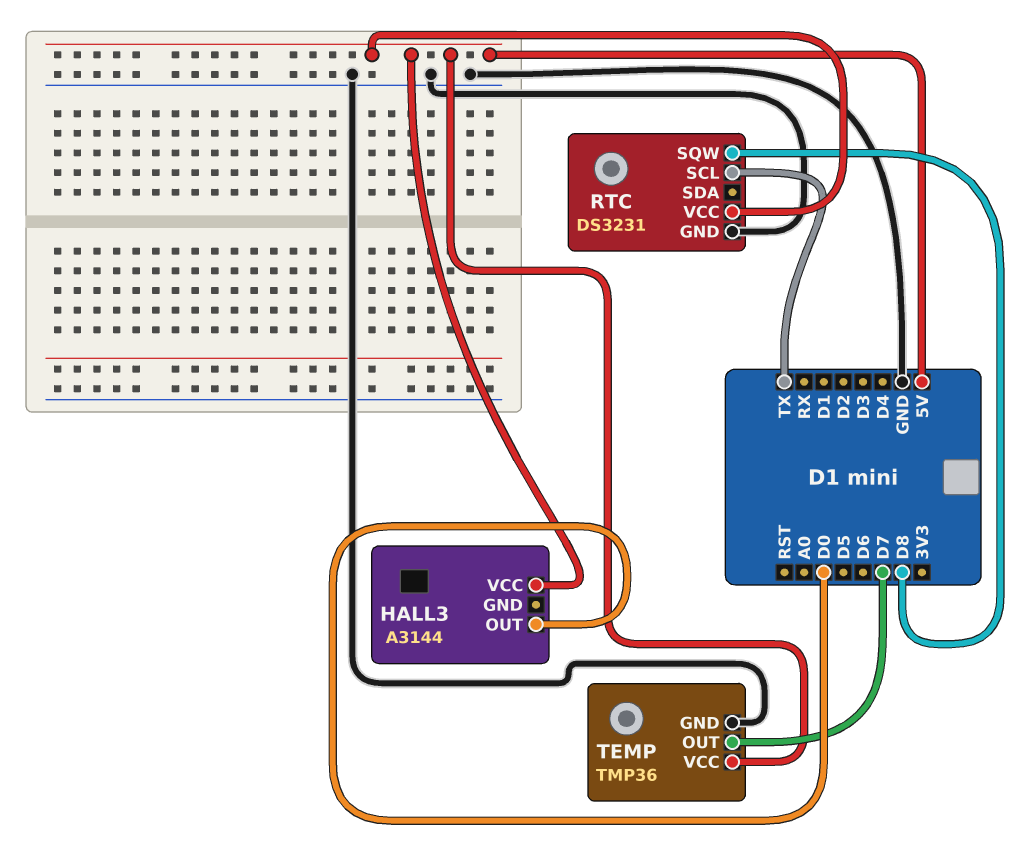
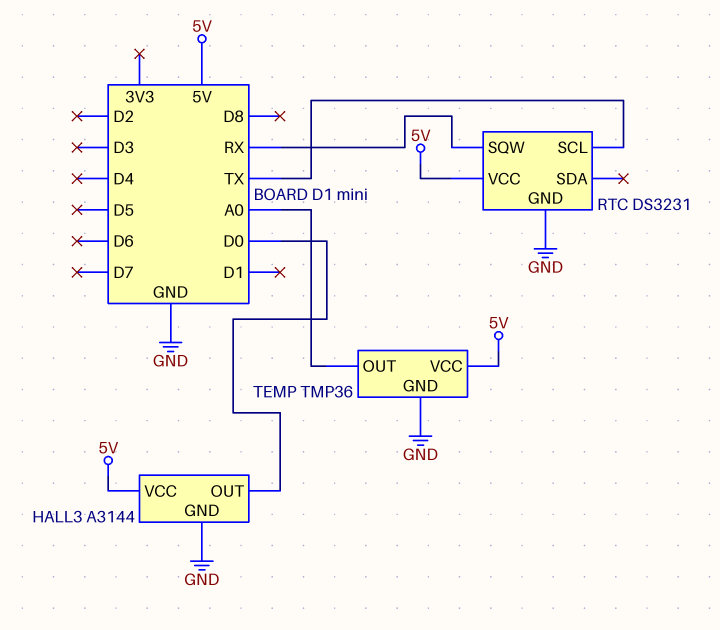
HALL3 pin GND: none -> GND
RTC pin SQW: D8 -> RX
TEMP pin OUT: D7 -> A0

